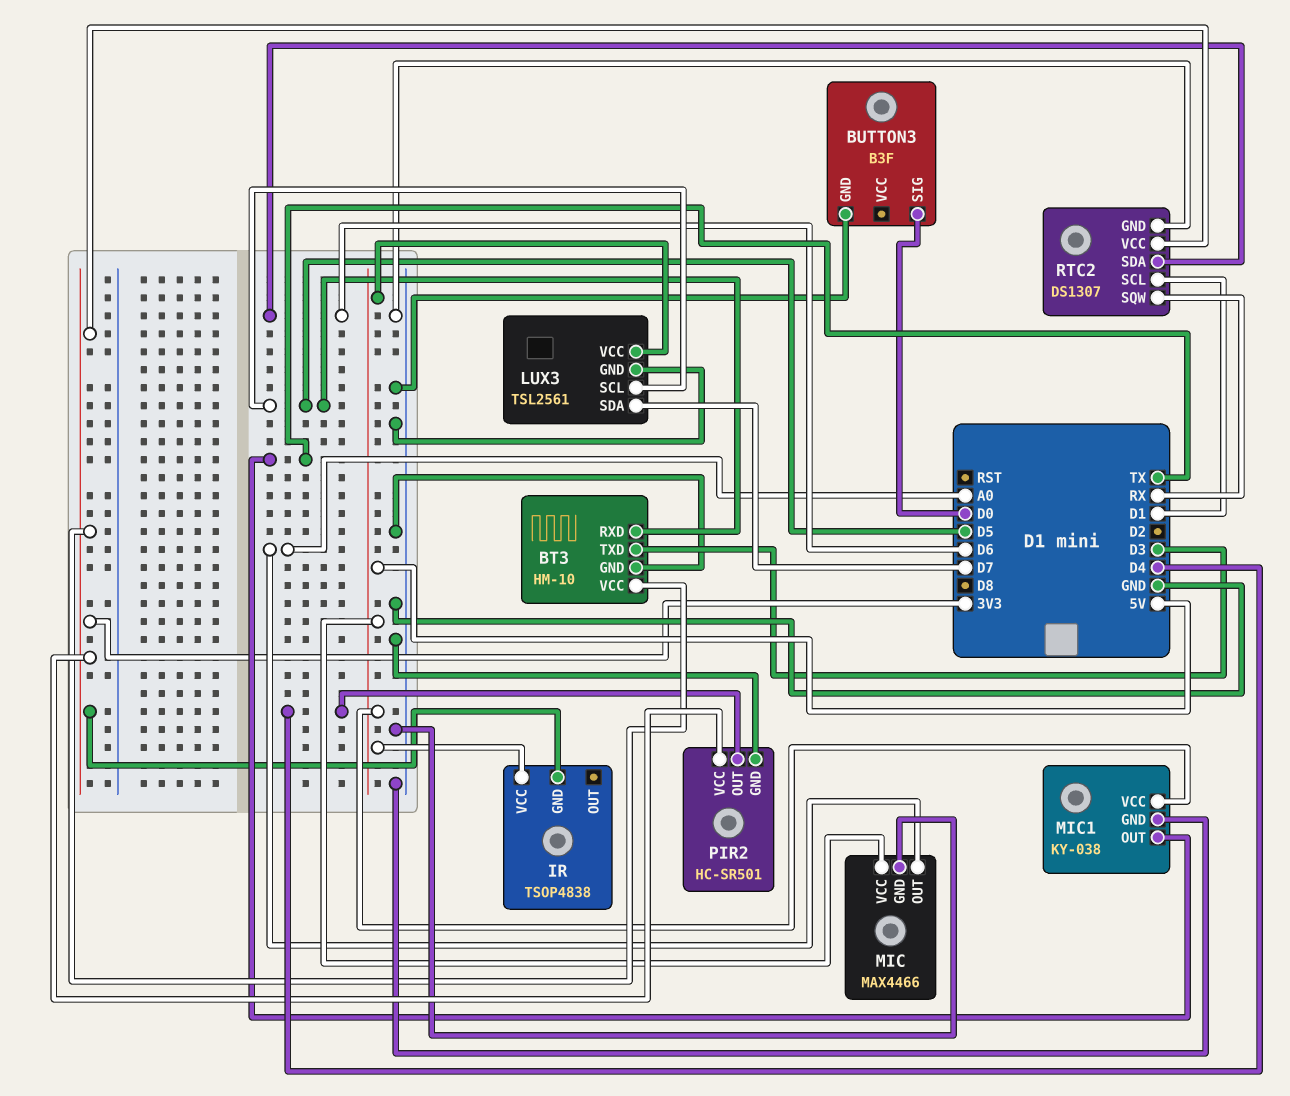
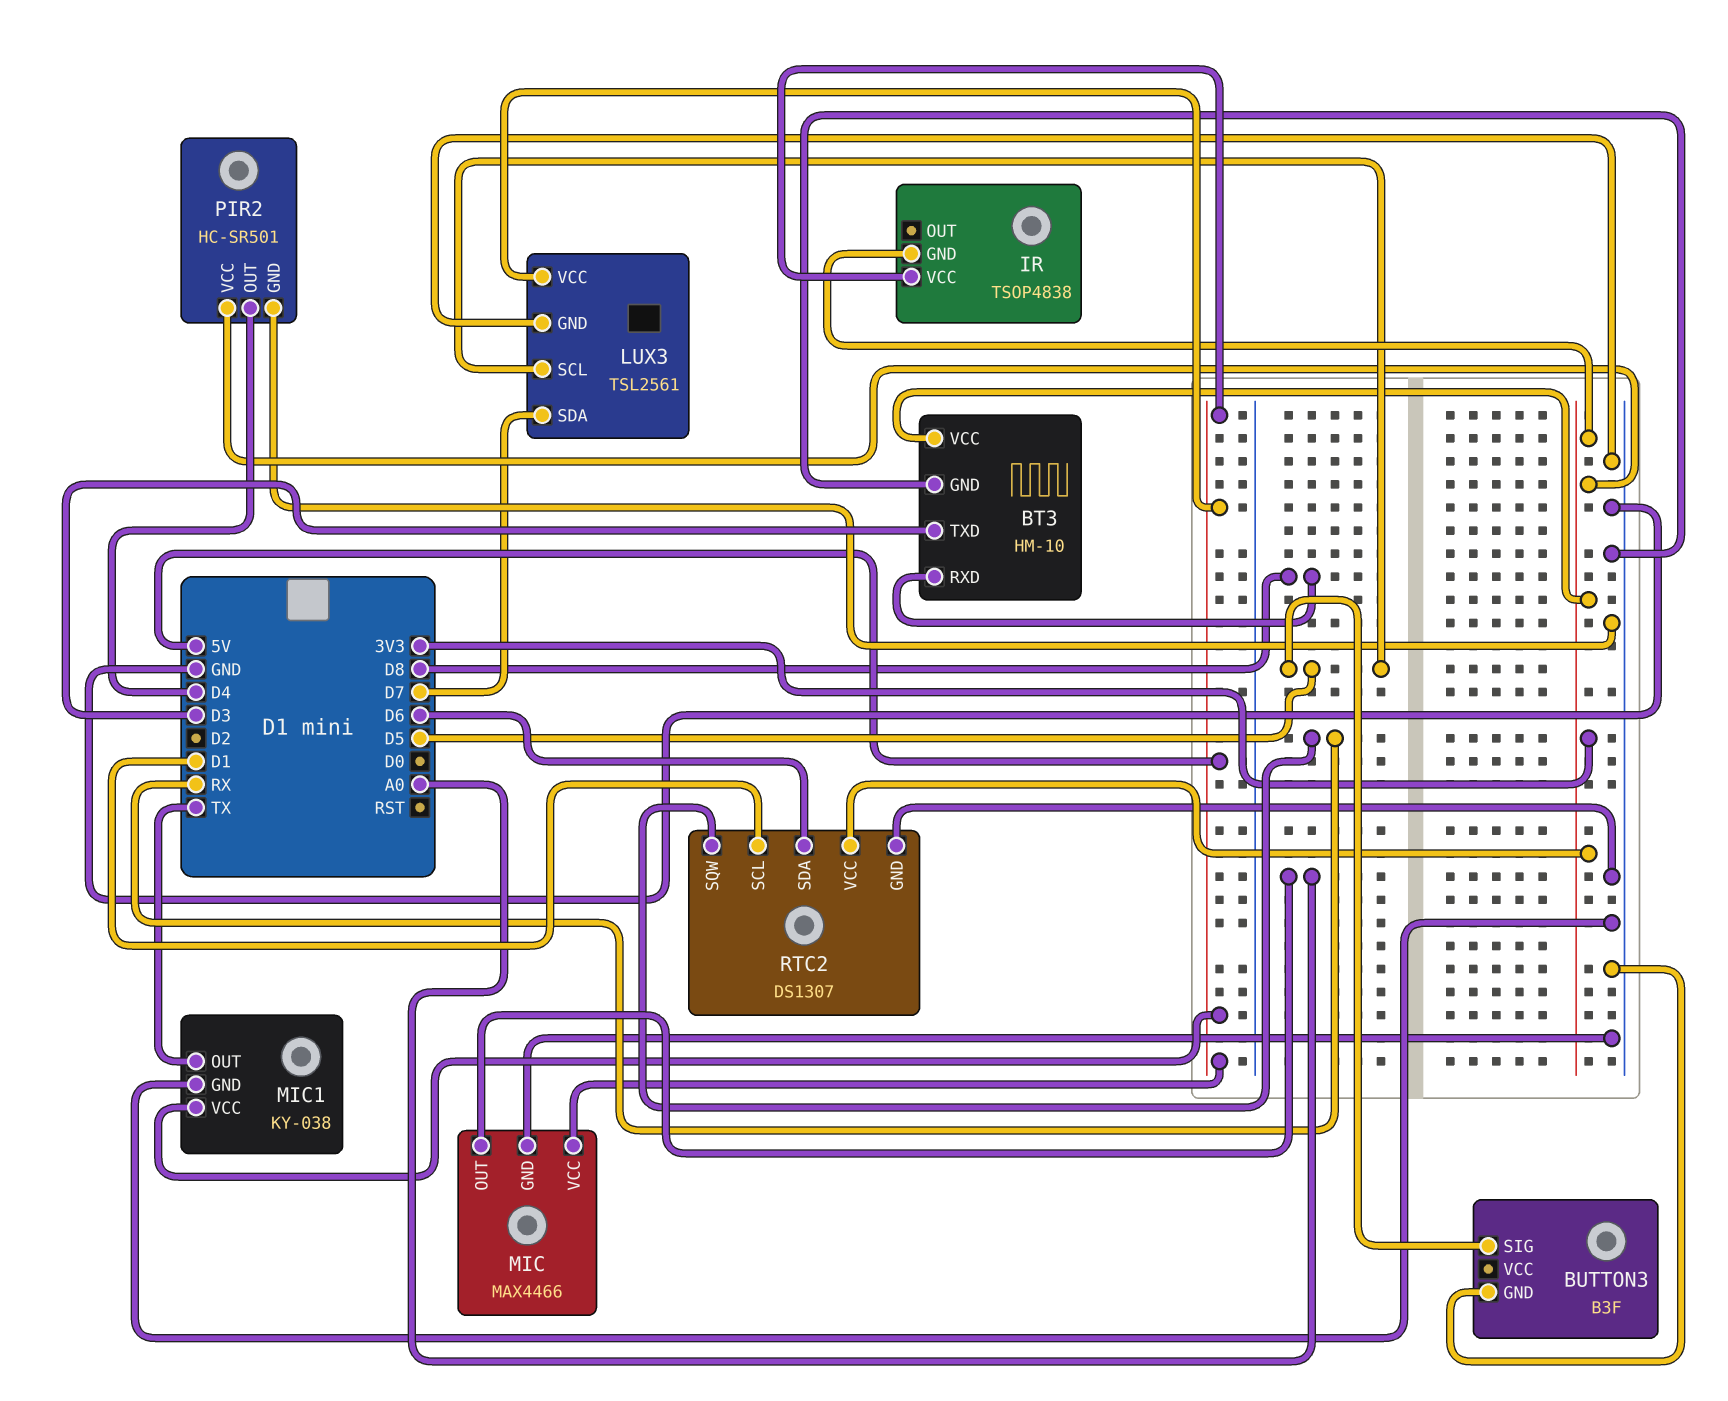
BT3 pin RXD: D5 -> D8
BUTTON3 pin SIG: D0 -> D5

